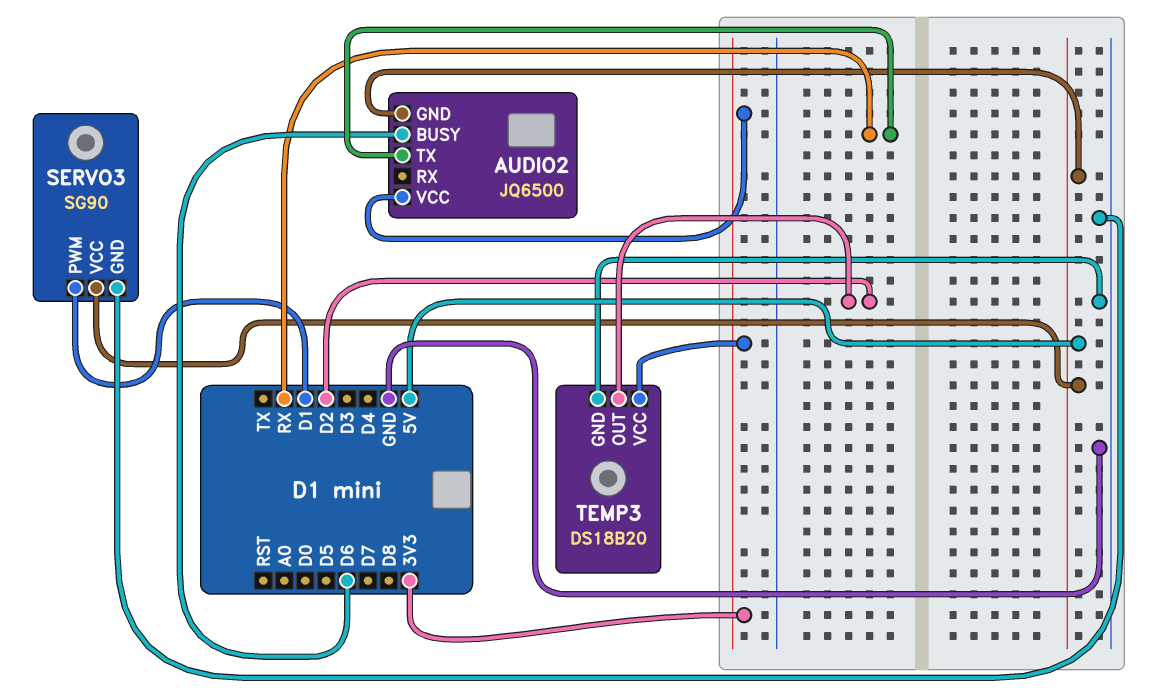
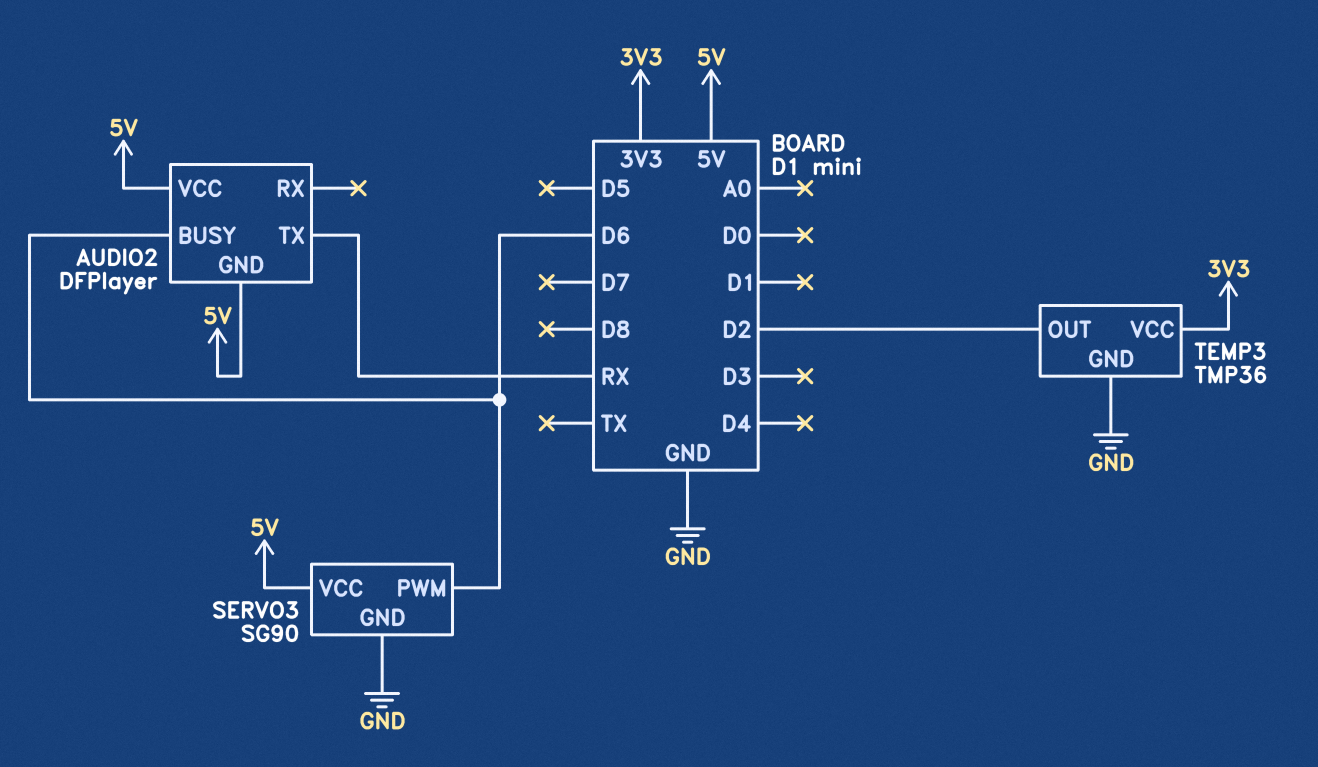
AUDIO2: JQ6500 -> DFPlayer
AUDIO2 pin VCC: 3V3 -> 5V
SERVO3 pin PWM: D1 -> D6
TEMP3: DS18B20 -> TMP36

